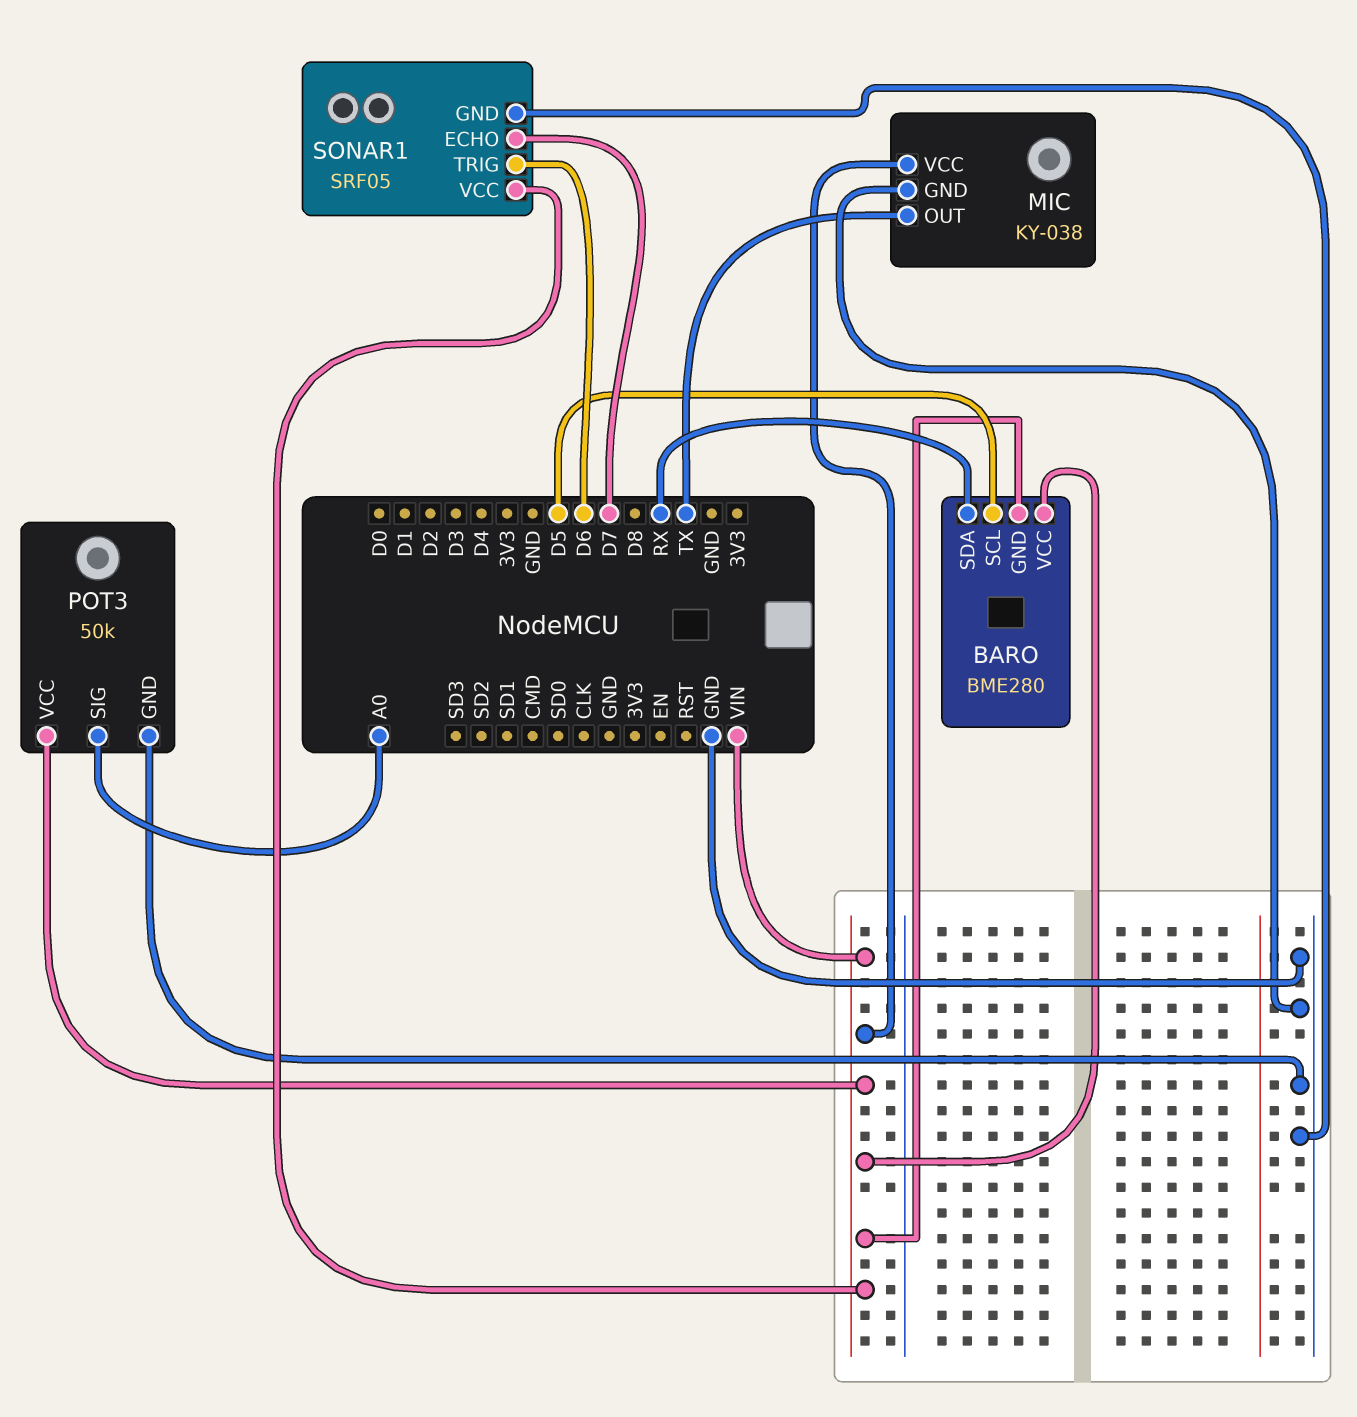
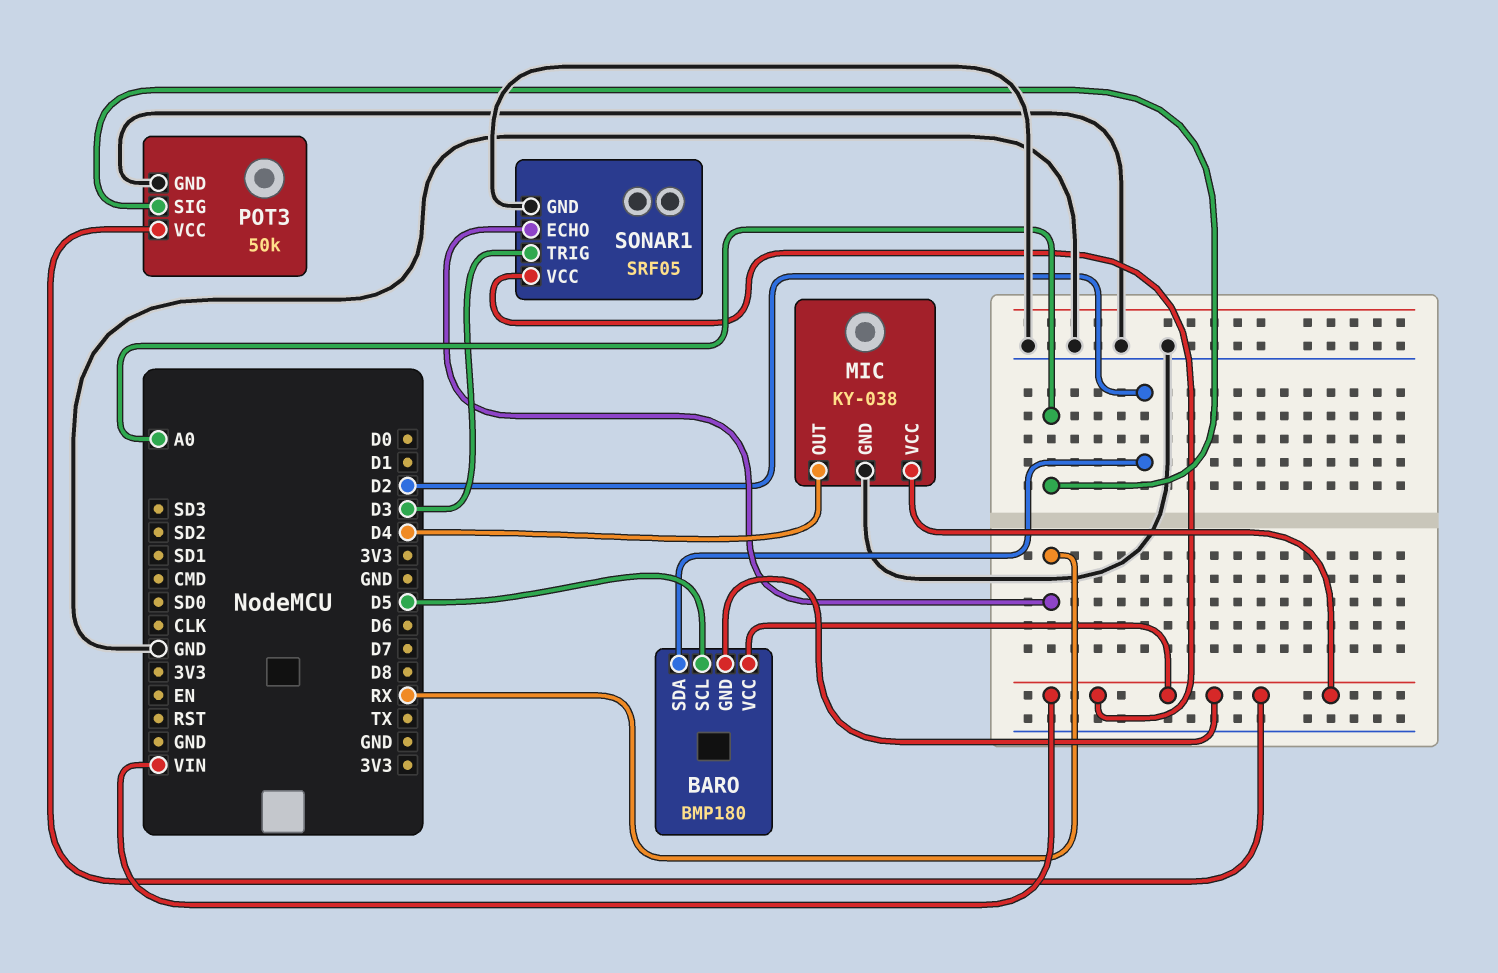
BARO: BME280 -> BMP180
BARO pin SDA: RX -> D2
MIC pin OUT: TX -> D4
SONAR1 pin ECHO: D7 -> RX
SONAR1 pin TRIG: D6 -> D3

